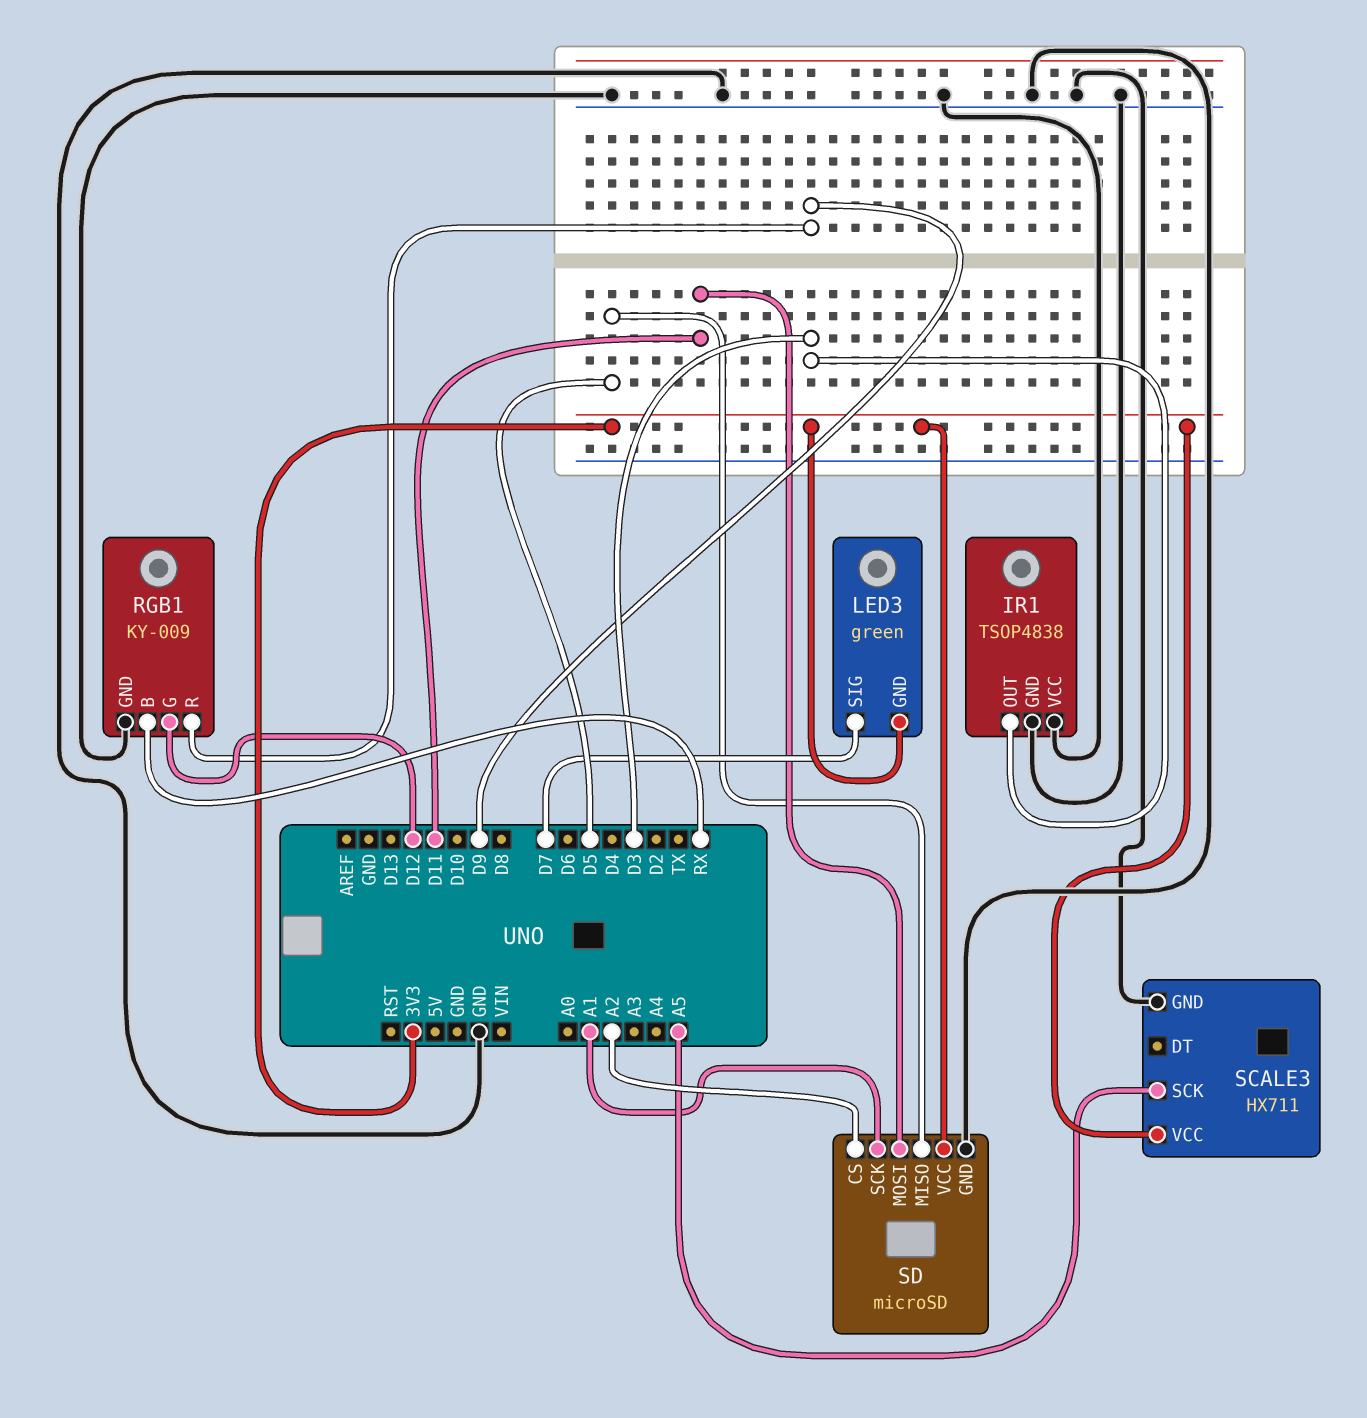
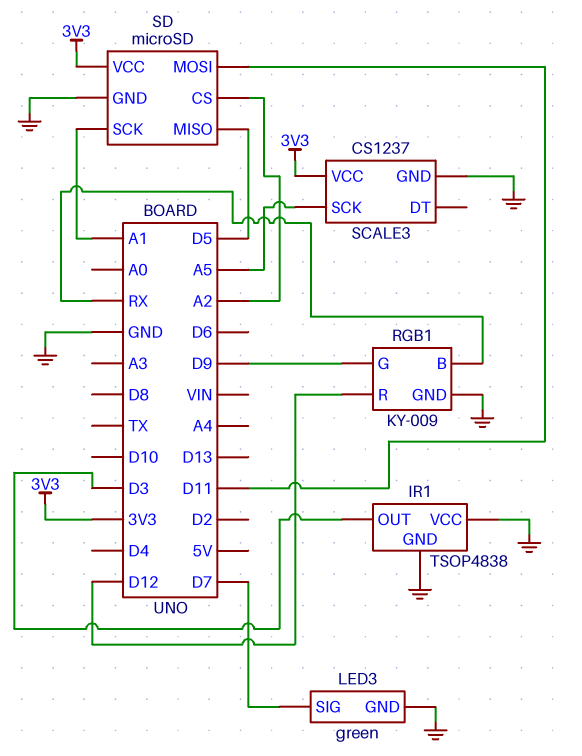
LED3 pin GND: 3V3 -> GND
RGB1 pin G: D12 -> D9
RGB1 pin R: D9 -> D12
SCALE3: HX711 -> CS1237

